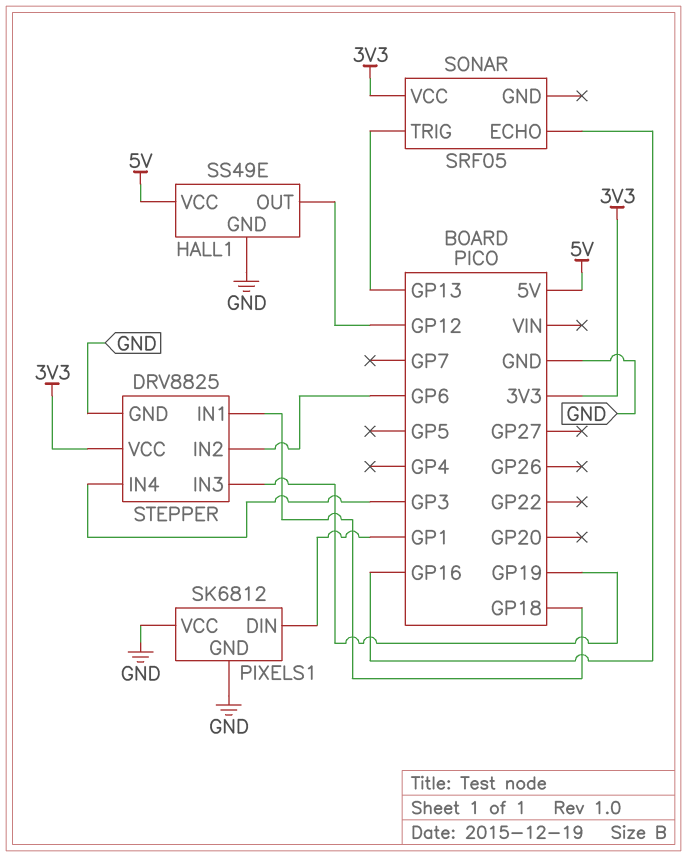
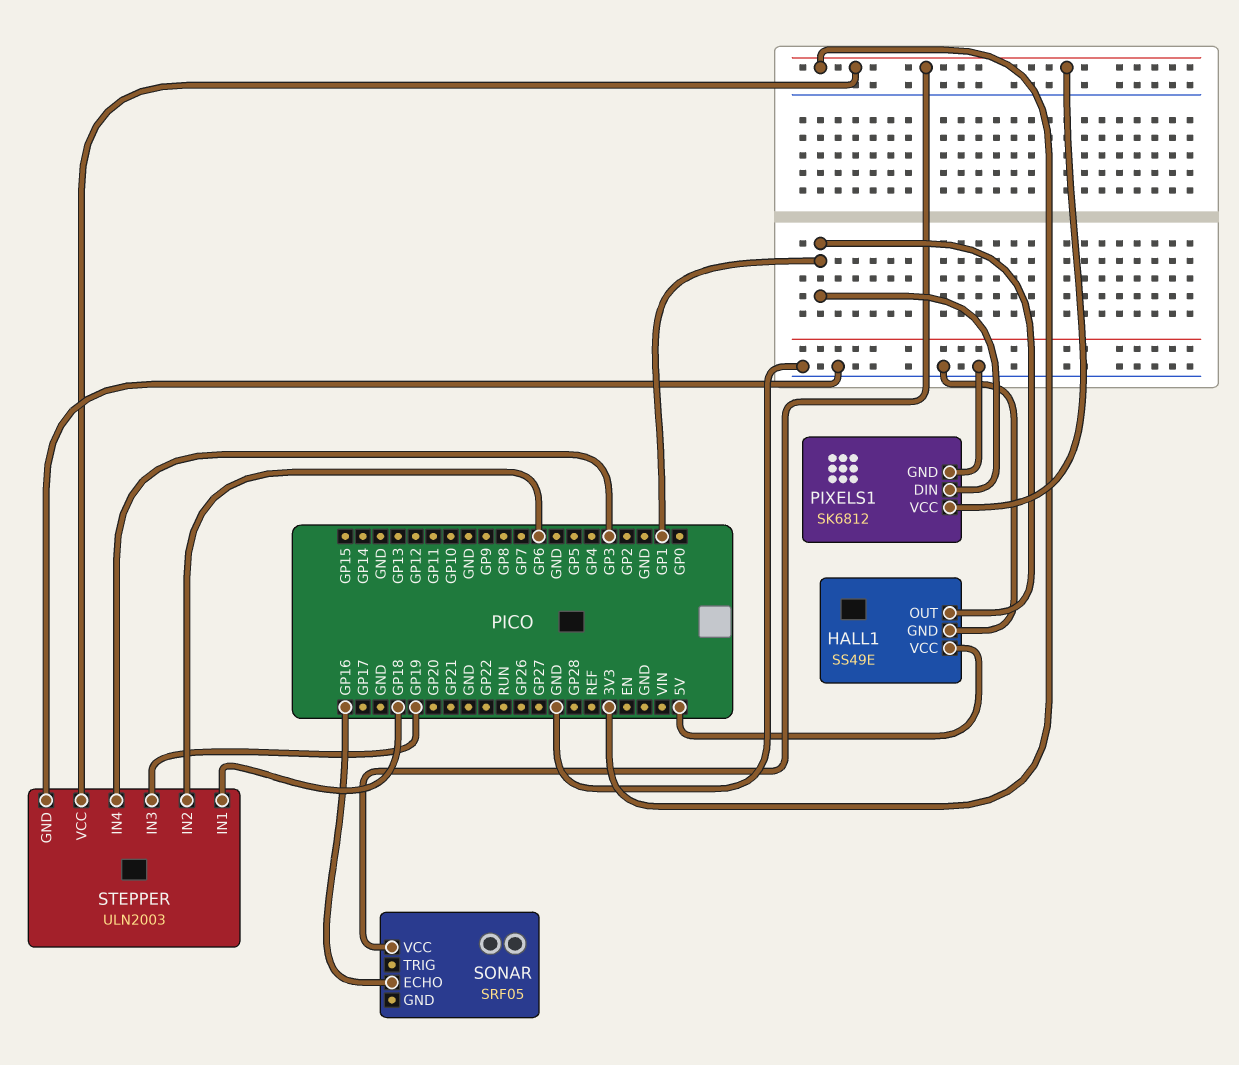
HALL1 pin OUT: GP12 -> GP1
PIXELS1 pin VCC: GND -> 3V3
SONAR pin TRIG: GP13 -> none
STEPPER: DRV8825 -> ULN2003

